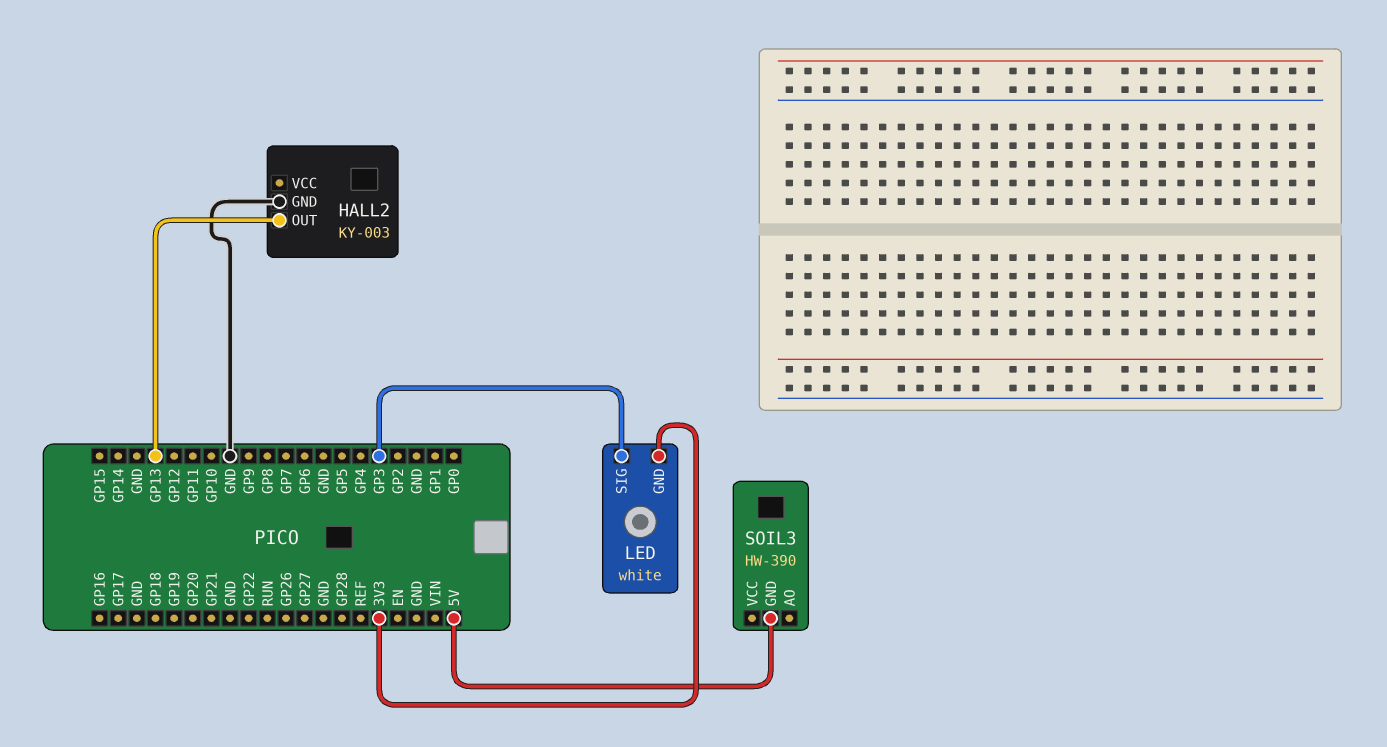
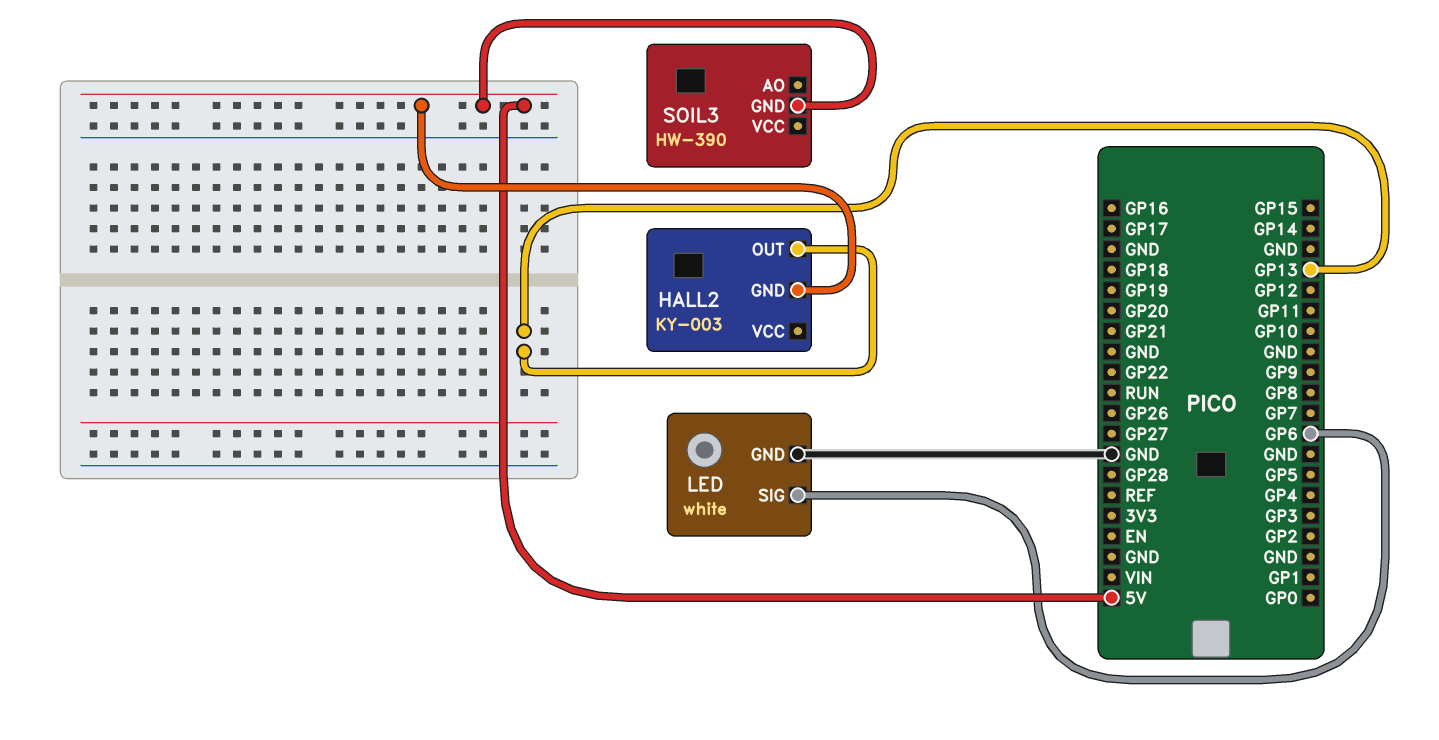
HALL2 pin GND: GND -> 5V
LED pin GND: 3V3 -> GND
LED pin SIG: GP3 -> GP6

